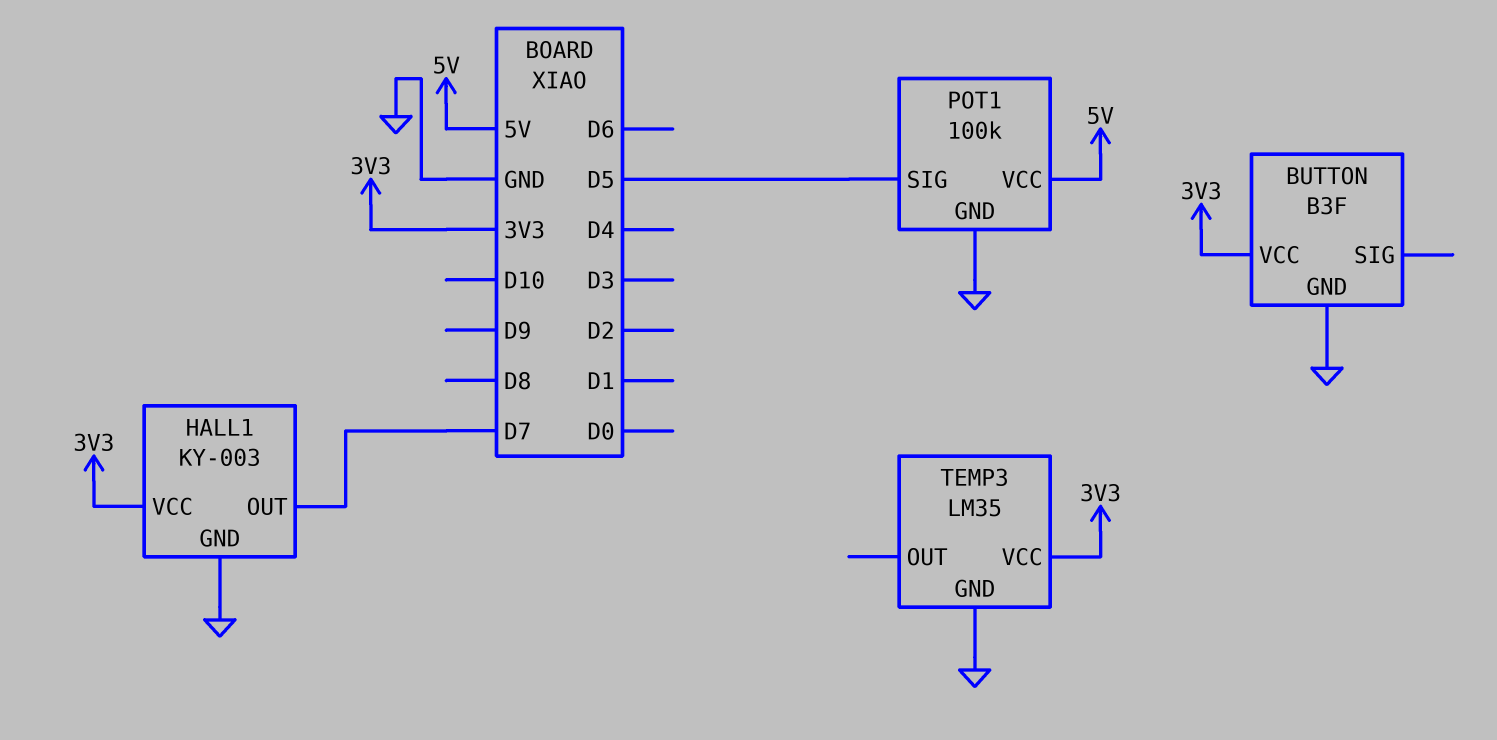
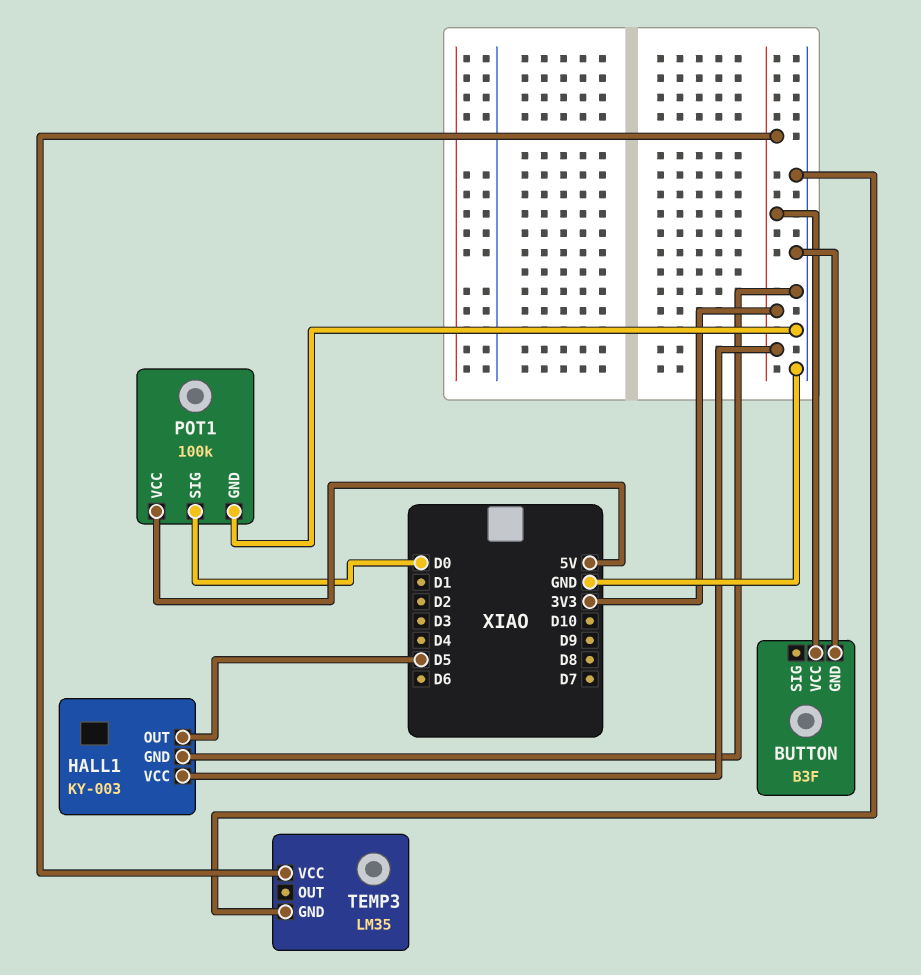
HALL1 pin OUT: D7 -> D5
POT1 pin SIG: D5 -> D0

